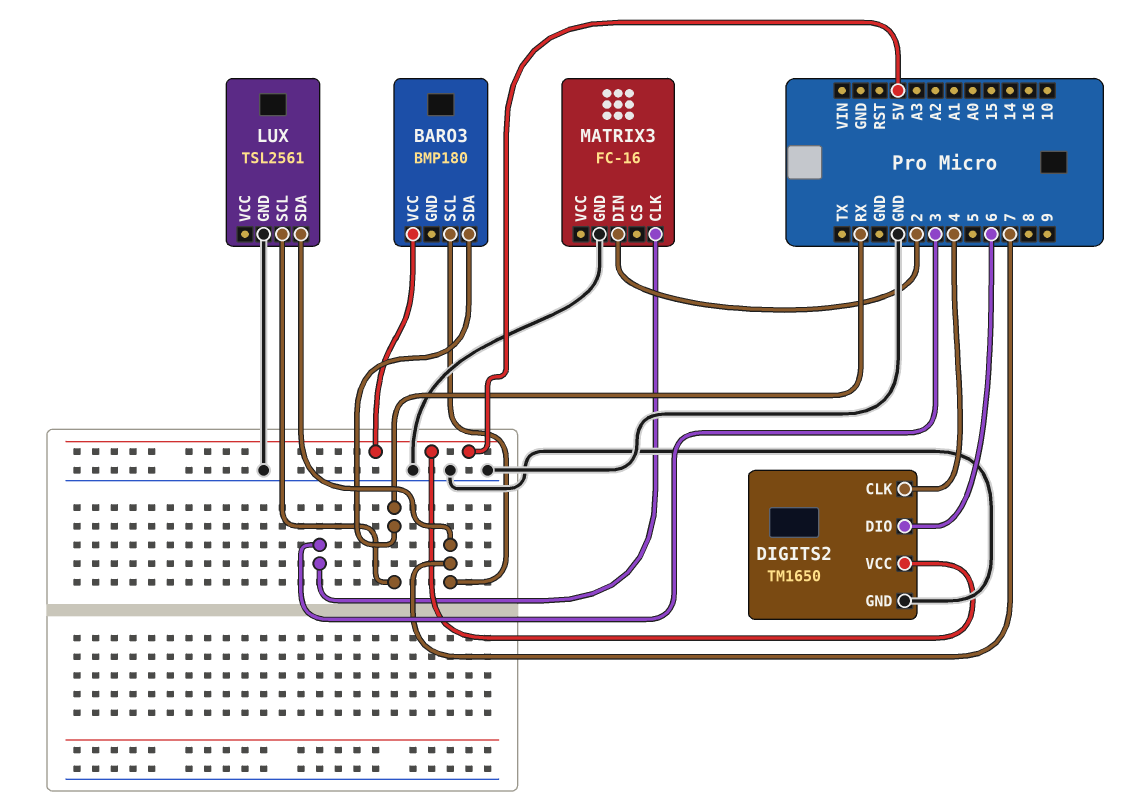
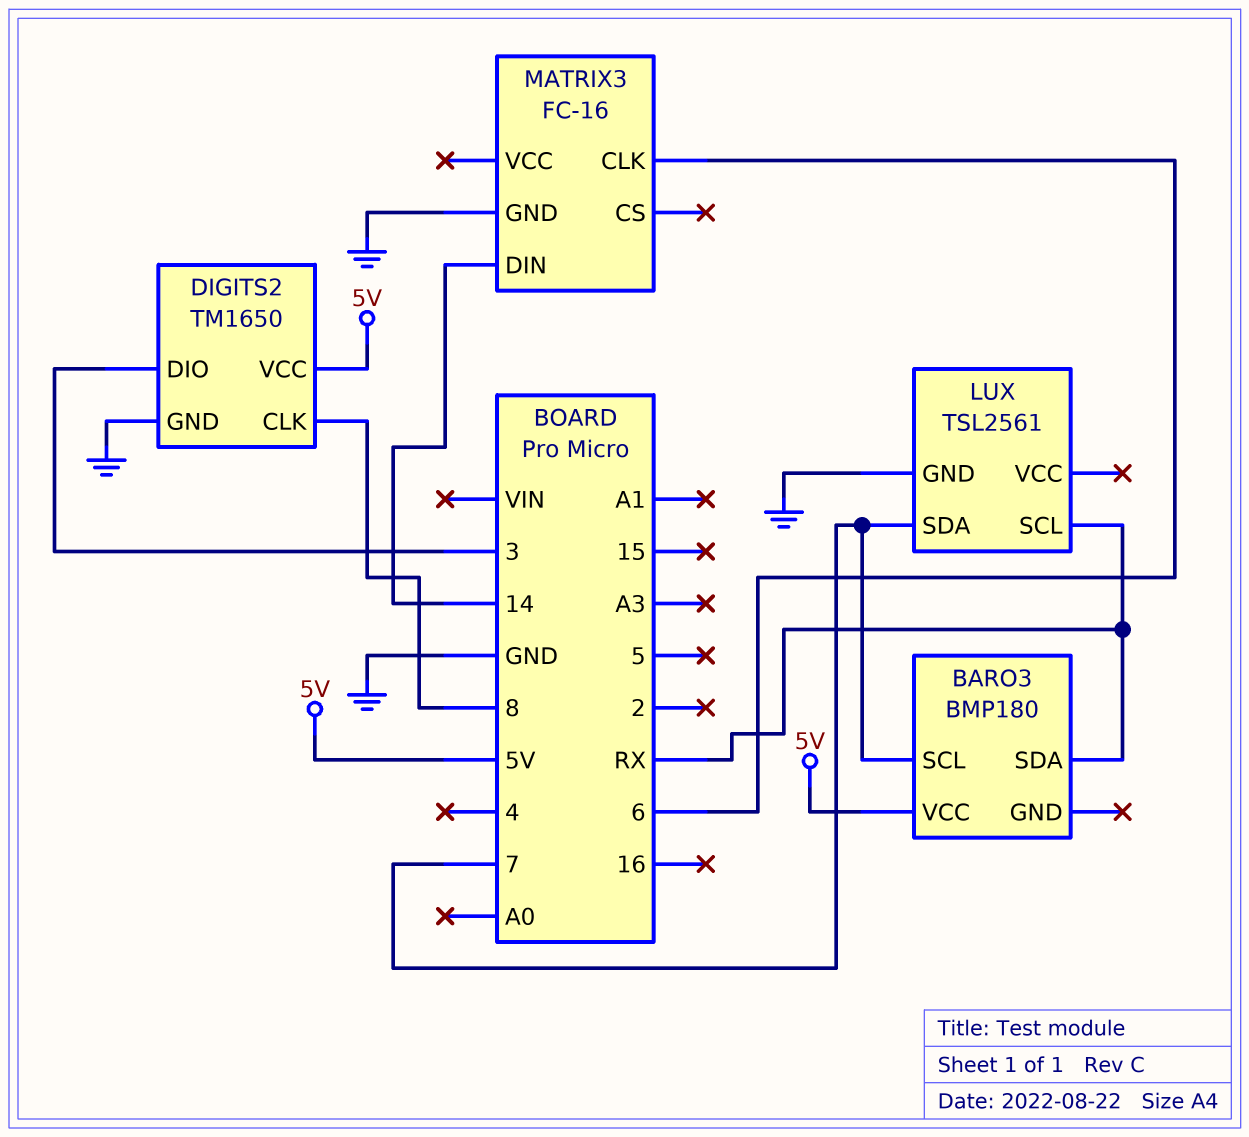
DIGITS2 pin CLK: 4 -> 8
DIGITS2 pin DIO: 6 -> 3
MATRIX3 pin CLK: 3 -> 6
MATRIX3 pin DIN: 2 -> 14

